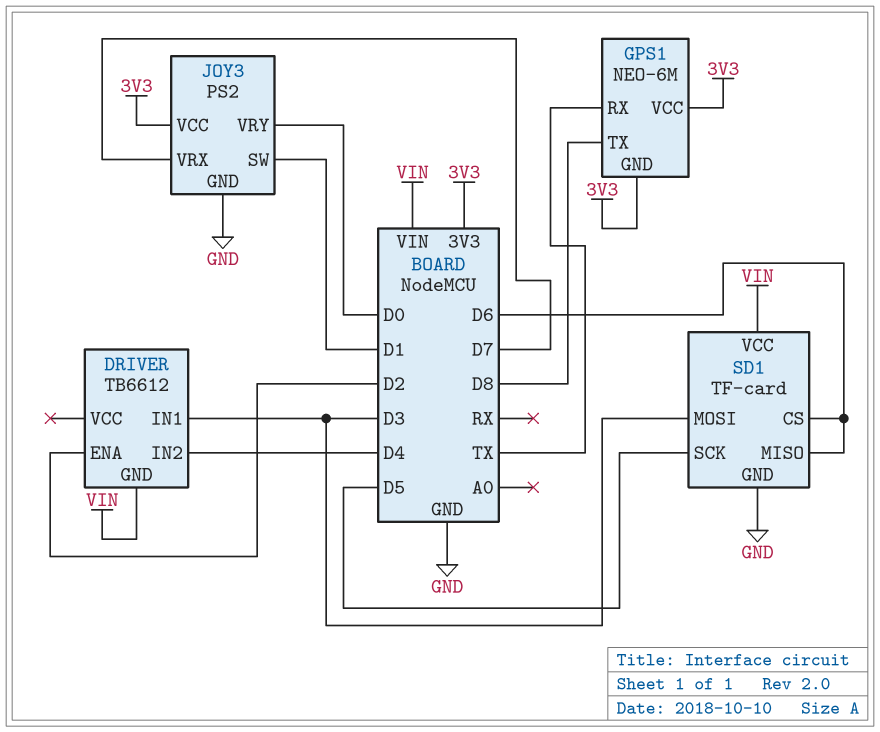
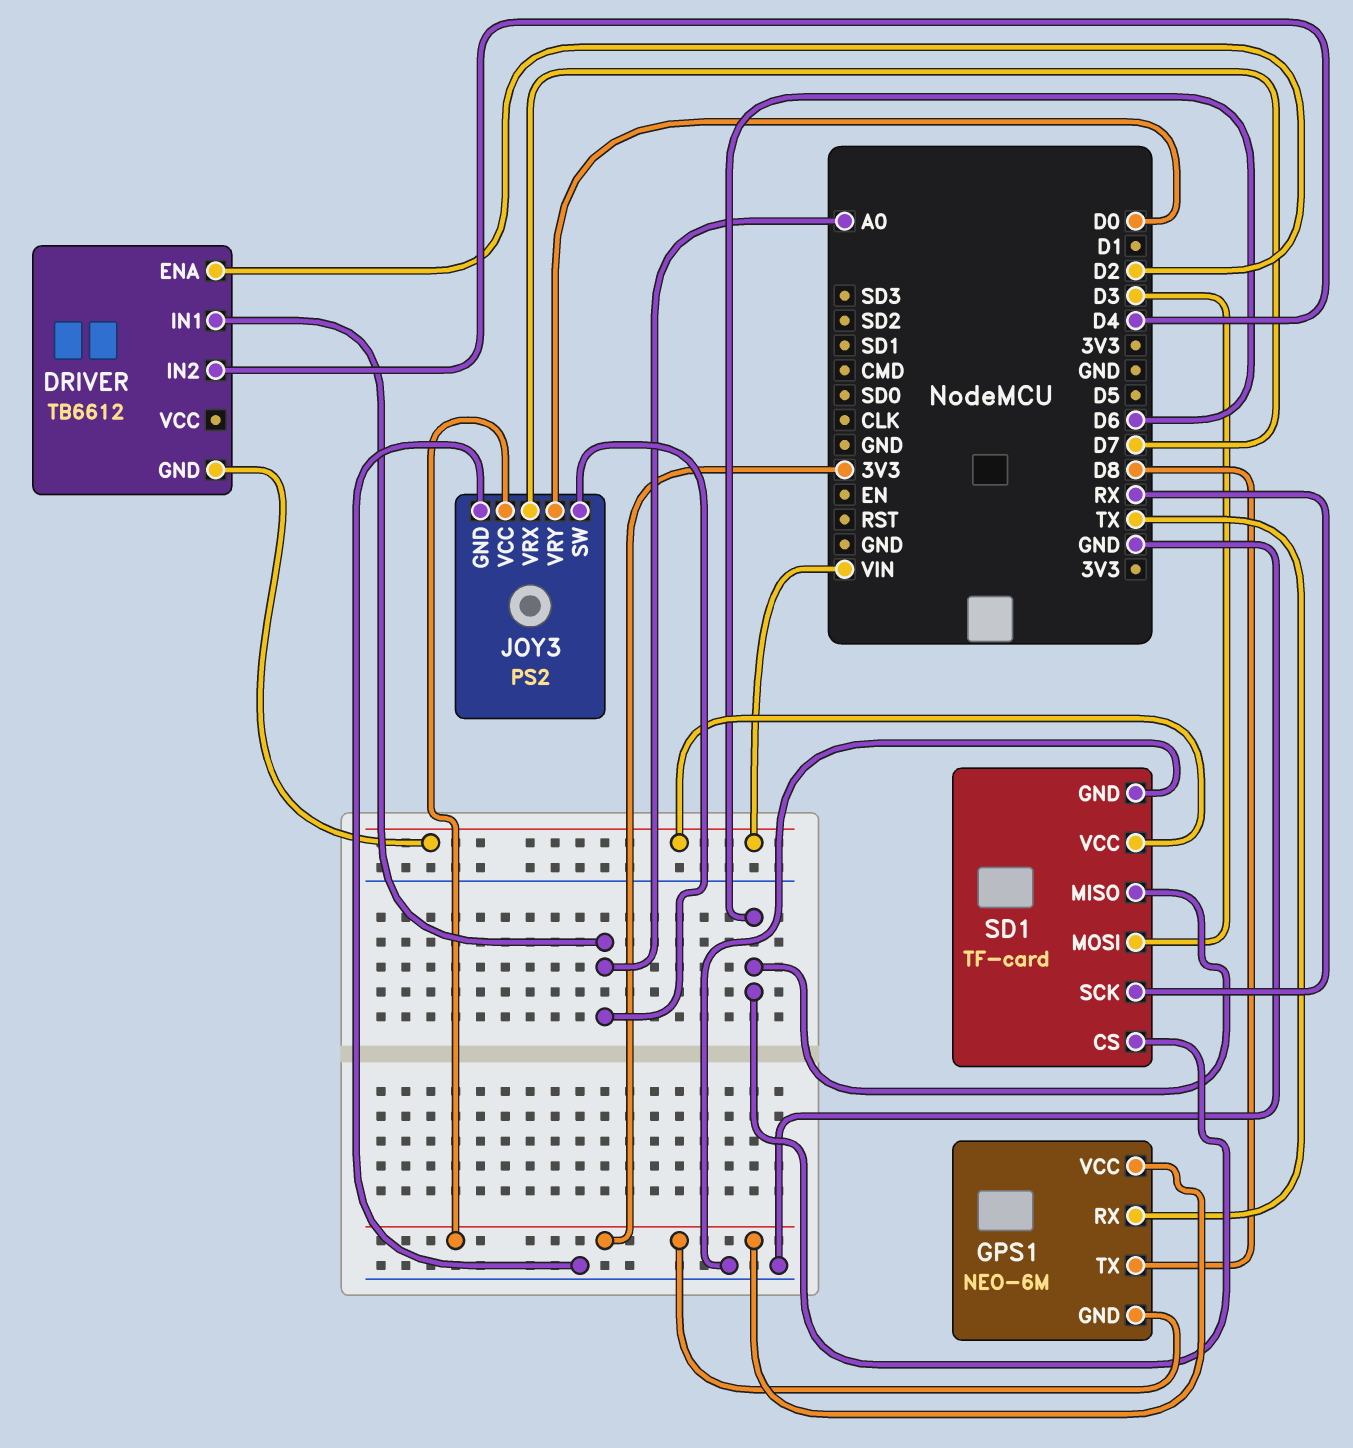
DRIVER pin IN1: D3 -> A0
JOY3 pin SW: D1 -> A0
SD1 pin SCK: D5 -> RX

